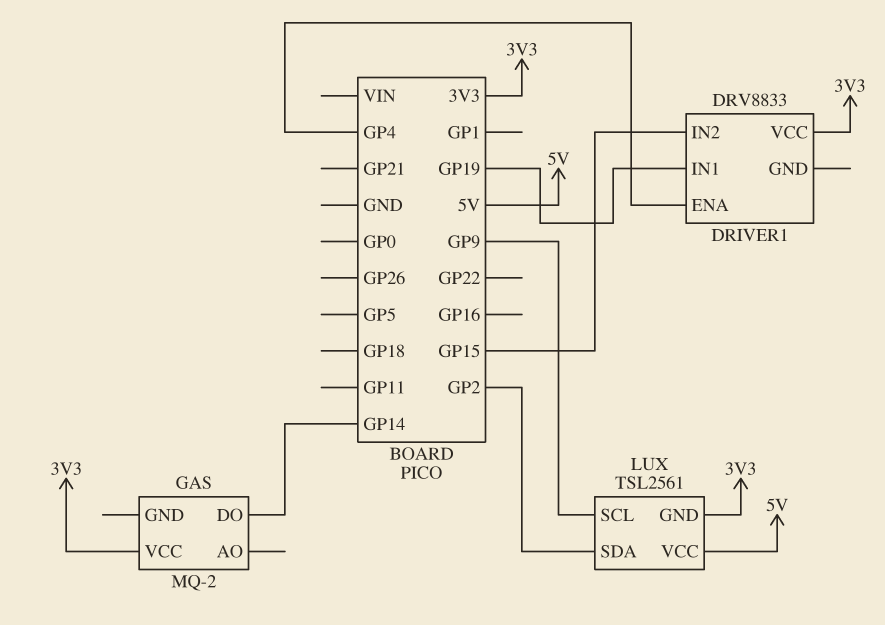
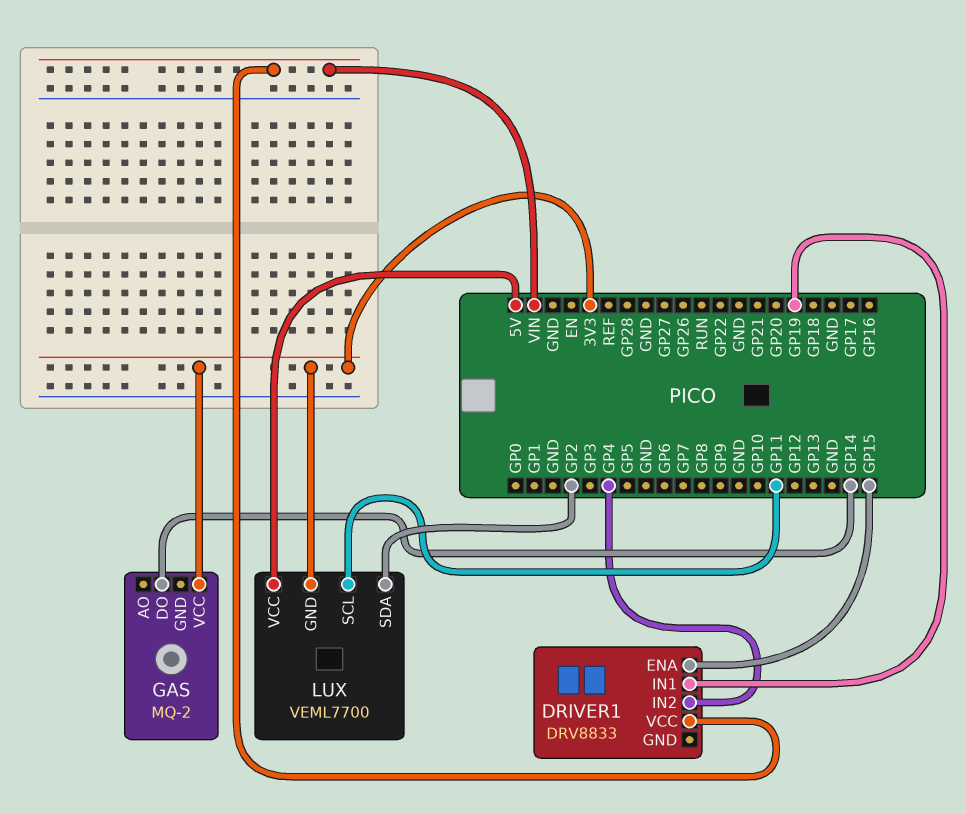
DRIVER1 pin ENA: GP4 -> GP15
DRIVER1 pin IN2: GP15 -> GP4
DRIVER1 pin VCC: 3V3 -> VIN
LUX: TSL2561 -> VEML7700
LUX pin SCL: GP9 -> GP11

